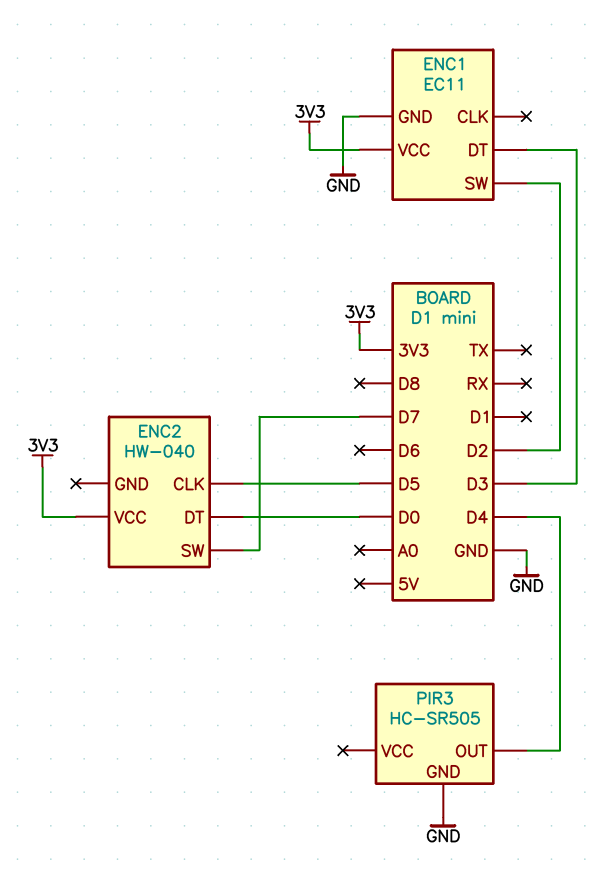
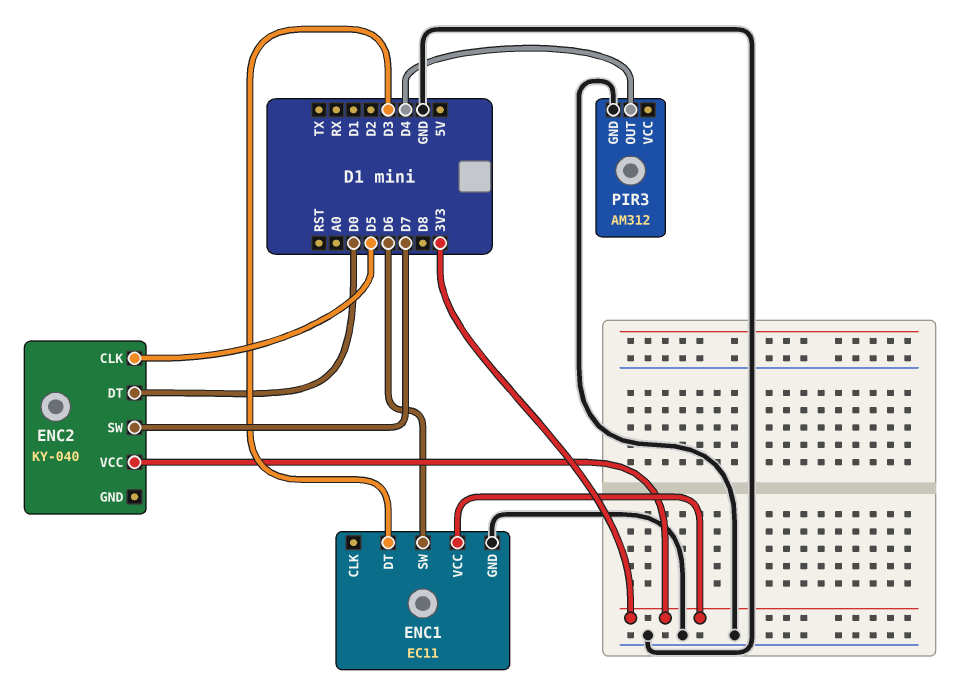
ENC1 pin SW: D2 -> D6
ENC2: HW-040 -> KY-040
PIR3: HC-SR505 -> AM312

